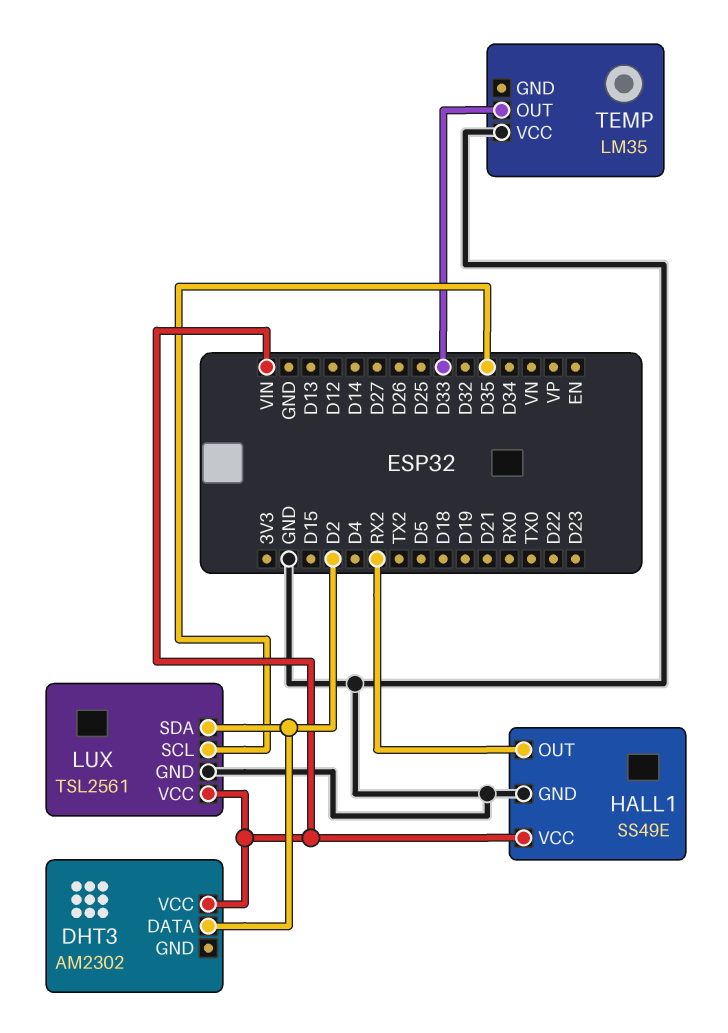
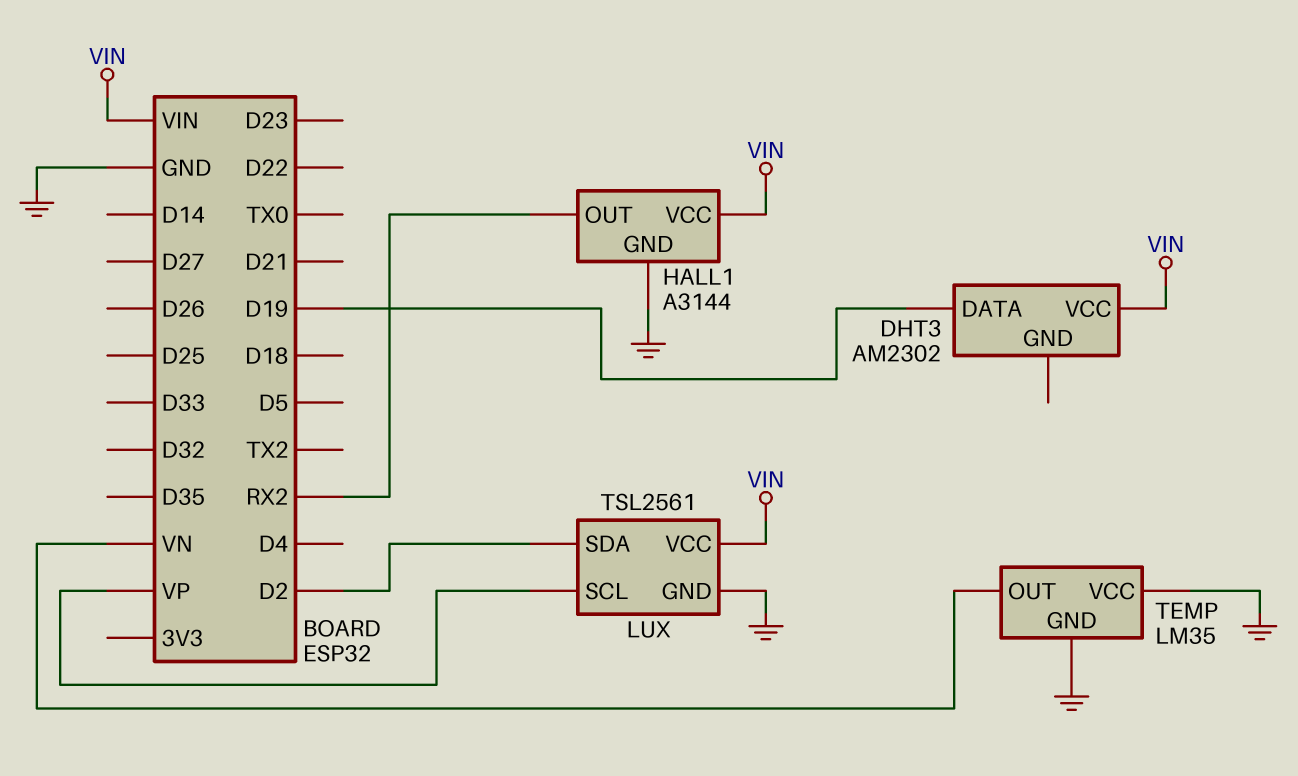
DHT3 pin DATA: D2 -> D19
HALL1: SS49E -> A3144
LUX pin SCL: D35 -> VP
TEMP pin GND: none -> GND
TEMP pin OUT: D33 -> VN

